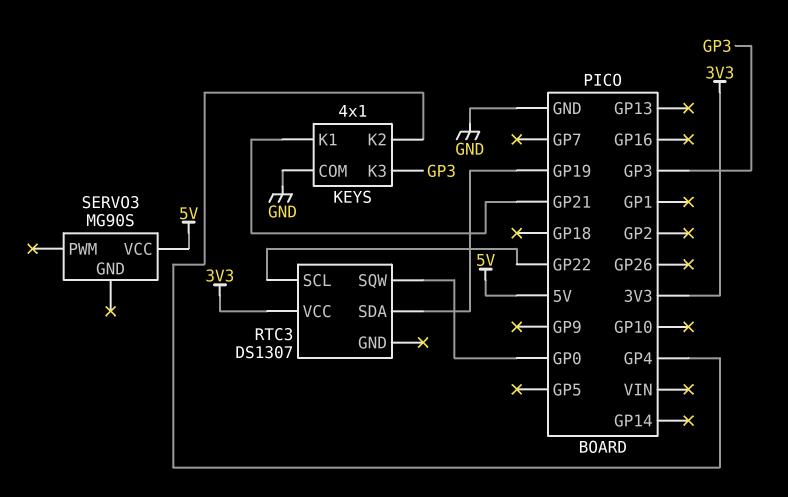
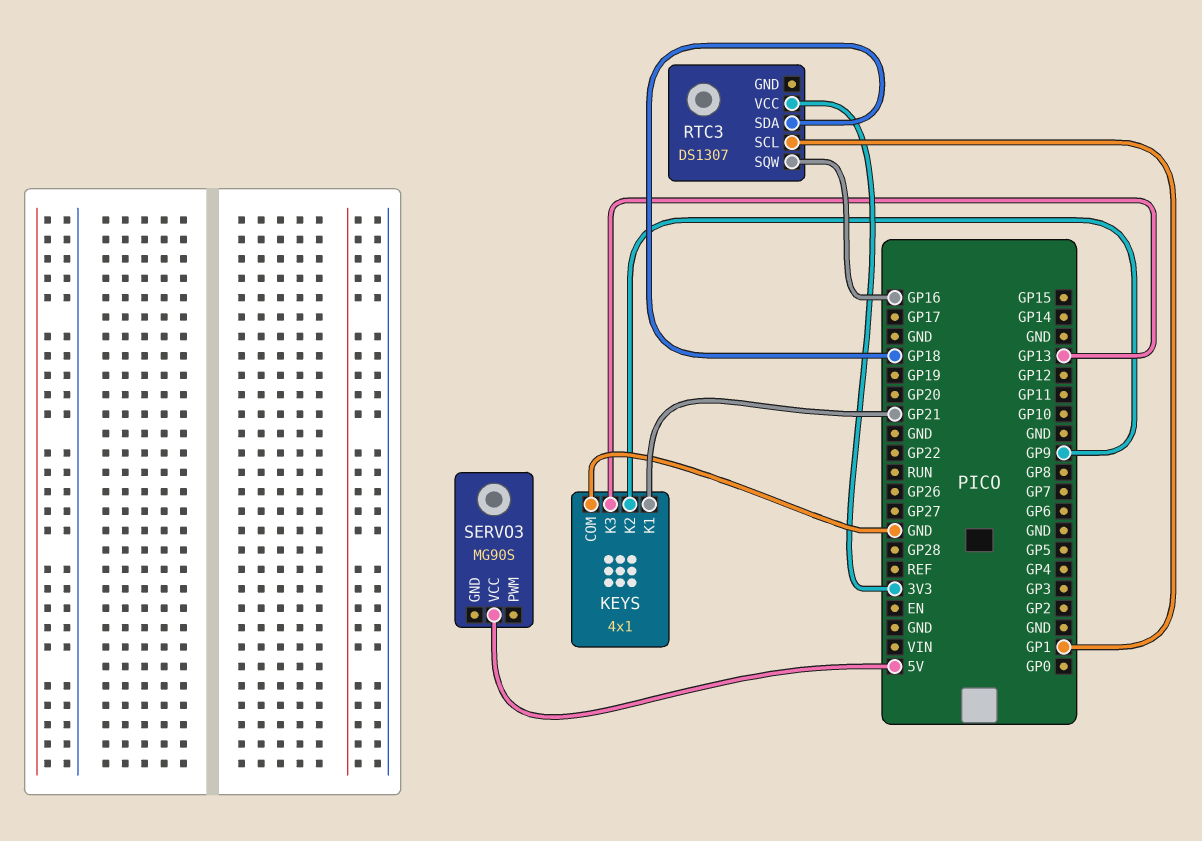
KEYS pin K2: GP4 -> GP9
KEYS pin K3: GP3 -> GP13
RTC3 pin SCL: GP22 -> GP1
RTC3 pin SDA: GP19 -> GP18
RTC3 pin SQW: GP0 -> GP16

